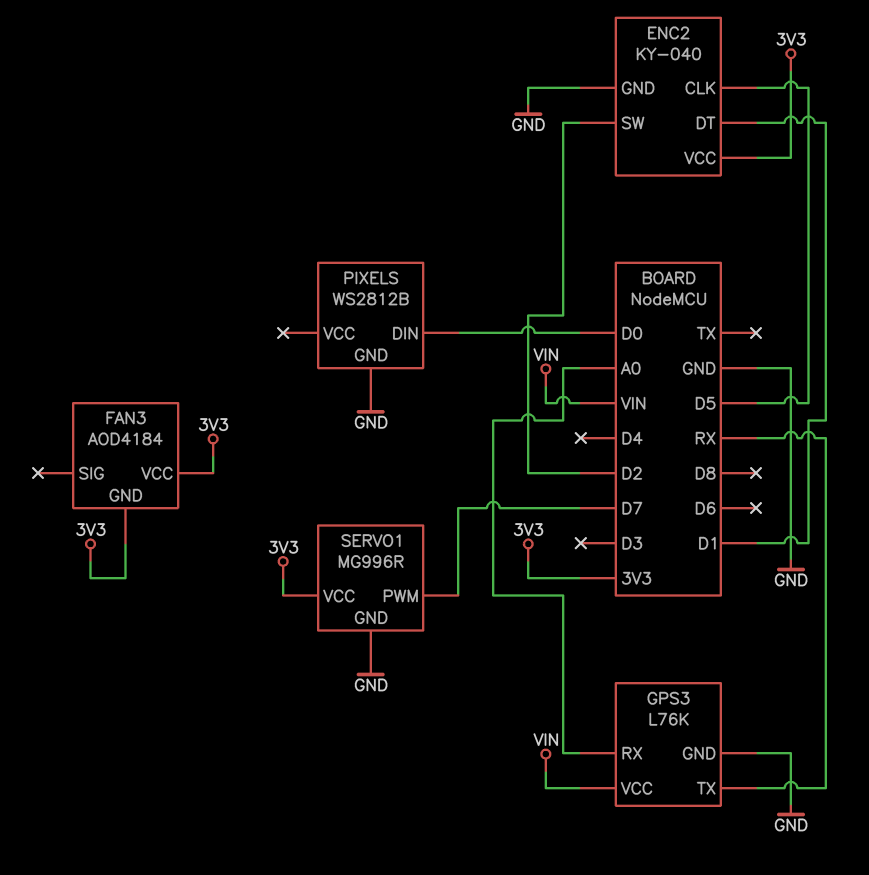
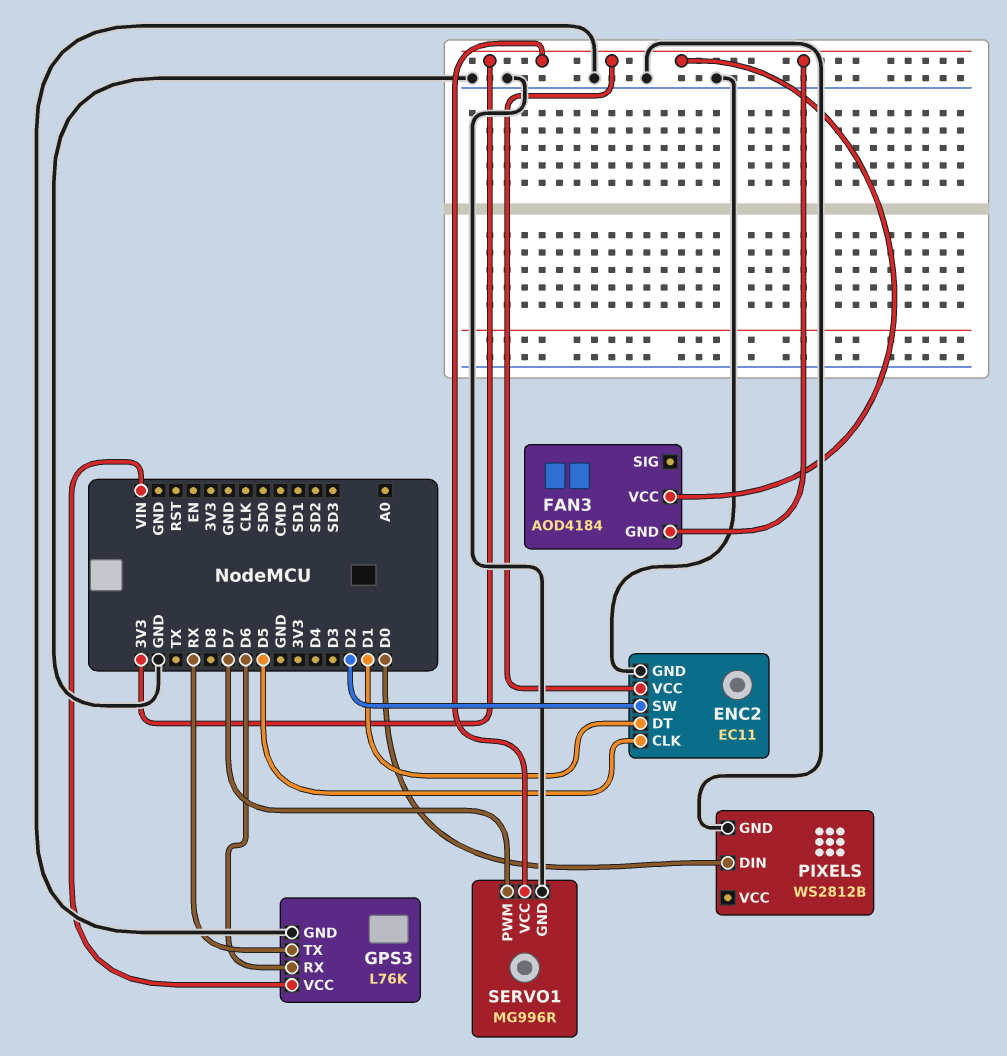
ENC2: KY-040 -> EC11
GPS3 pin RX: A0 -> D6

